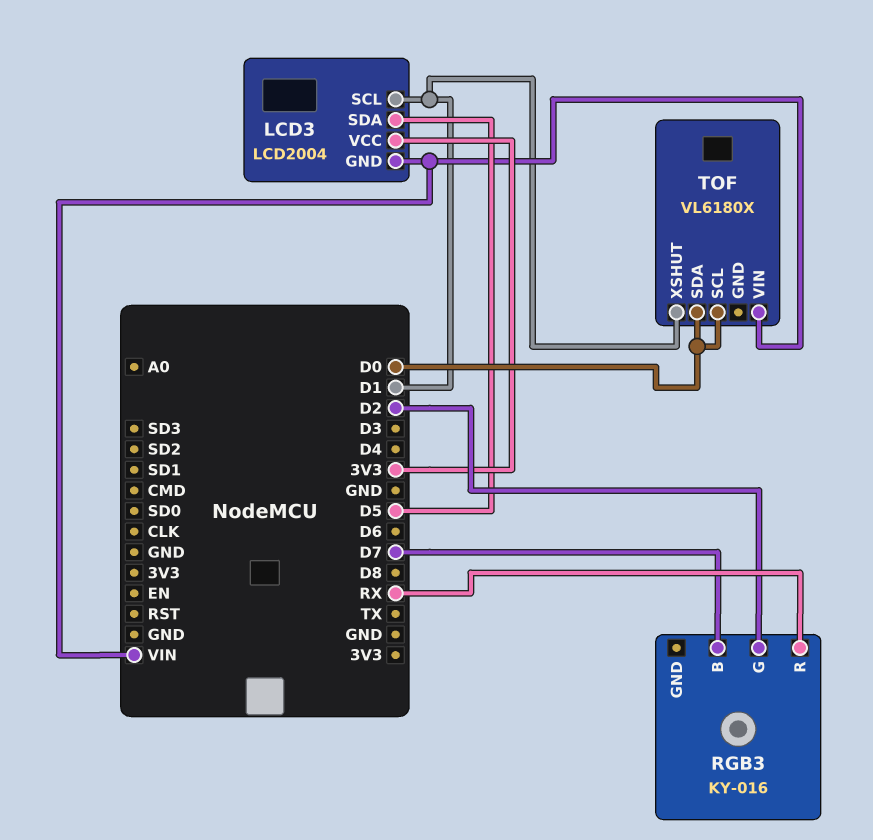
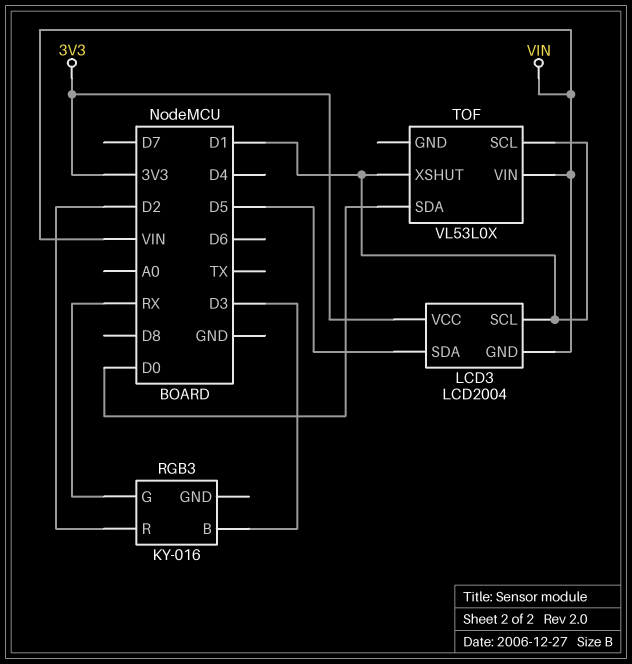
RGB3 pin B: D7 -> D3
RGB3 pin G: D2 -> RX
RGB3 pin R: RX -> D2
TOF: VL6180X -> VL53L0X
TOF pin SCL: D0 -> D1

